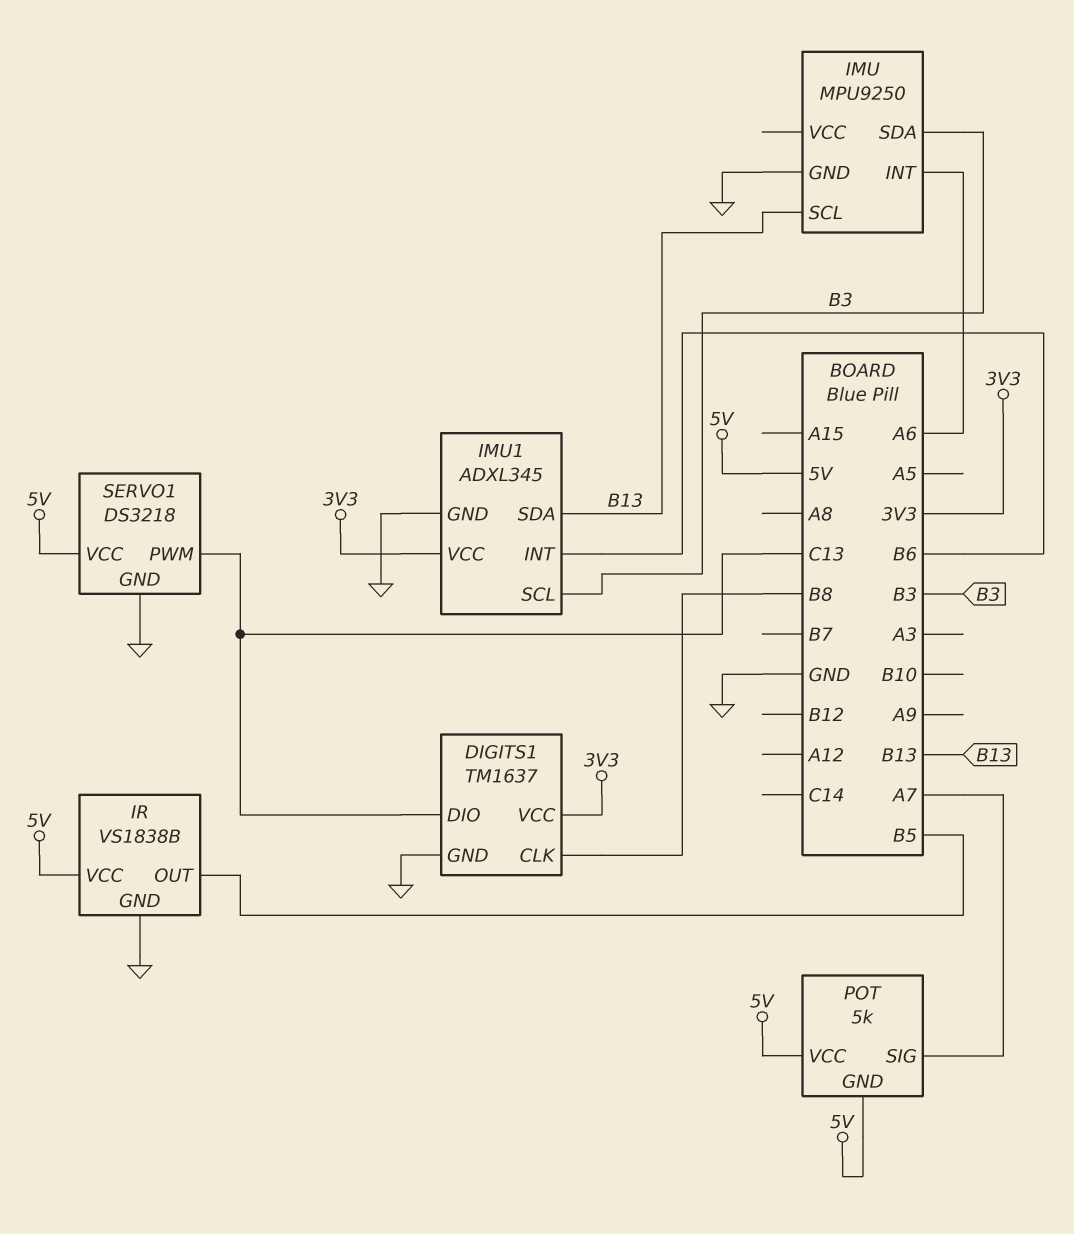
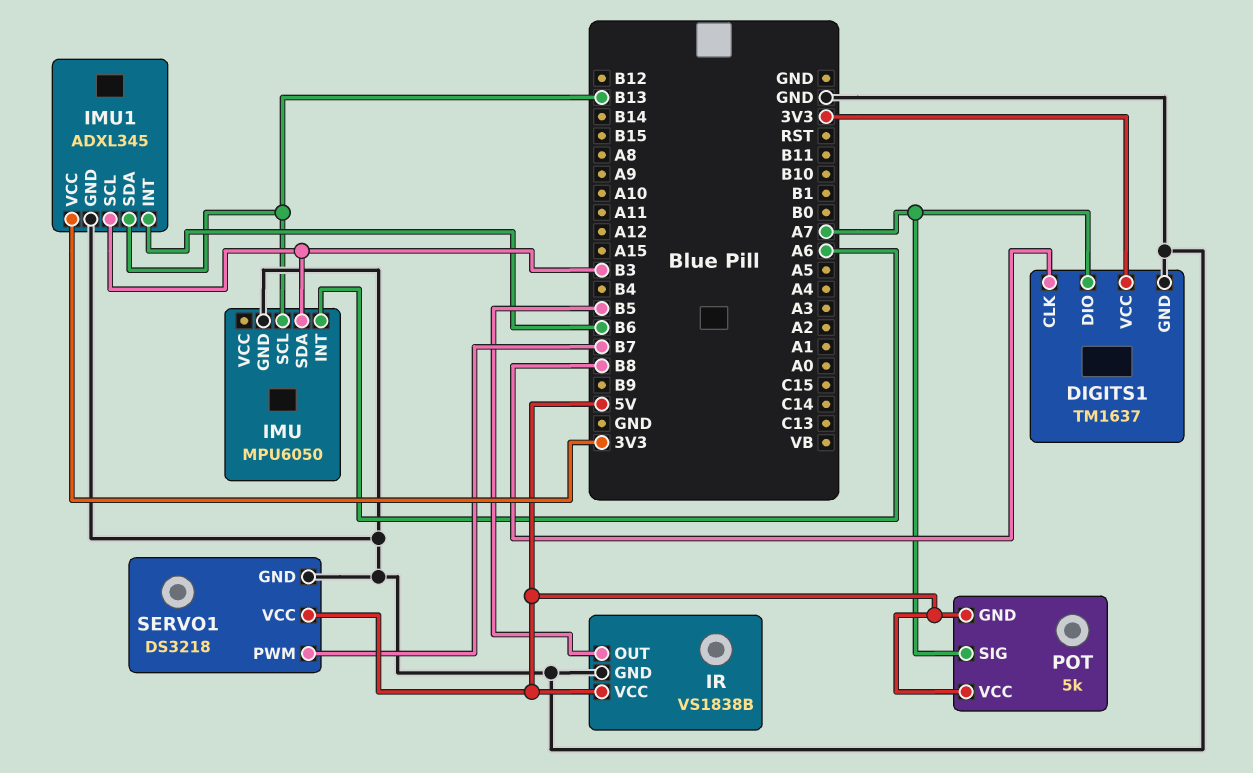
DIGITS1 pin DIO: C13 -> A7
IMU: MPU9250 -> MPU6050
SERVO1 pin PWM: C13 -> B7

